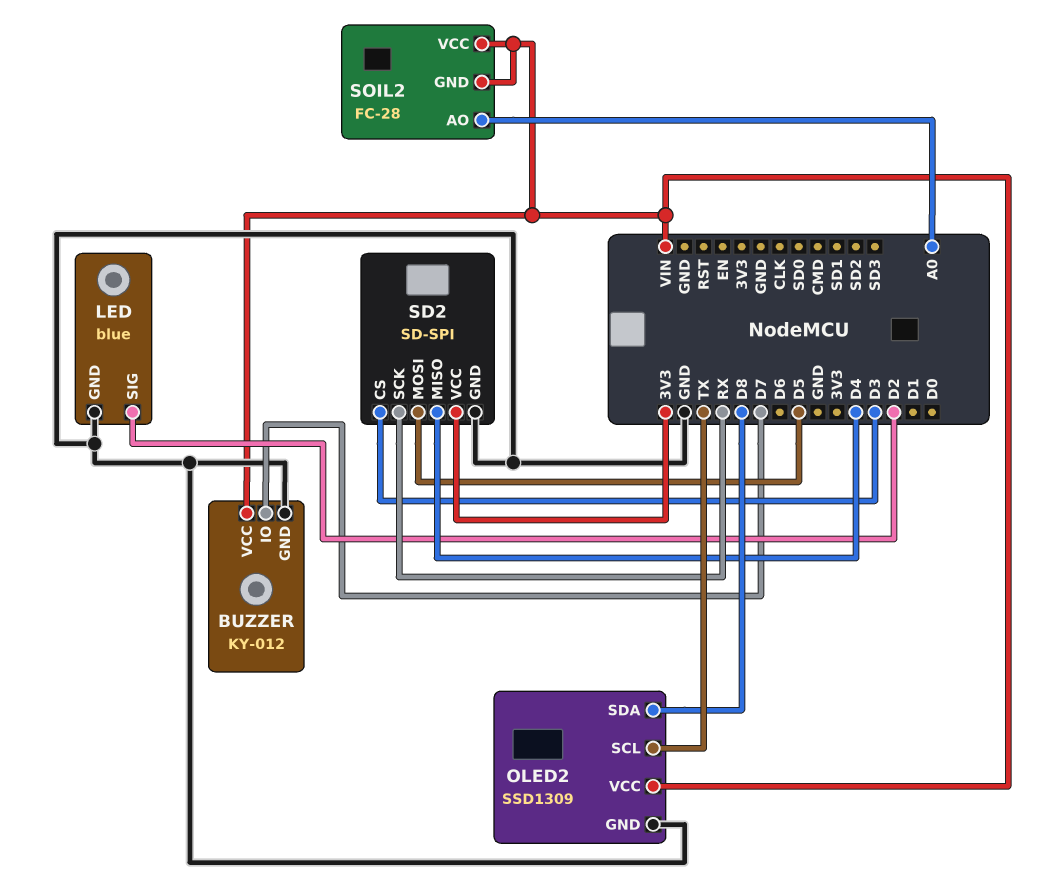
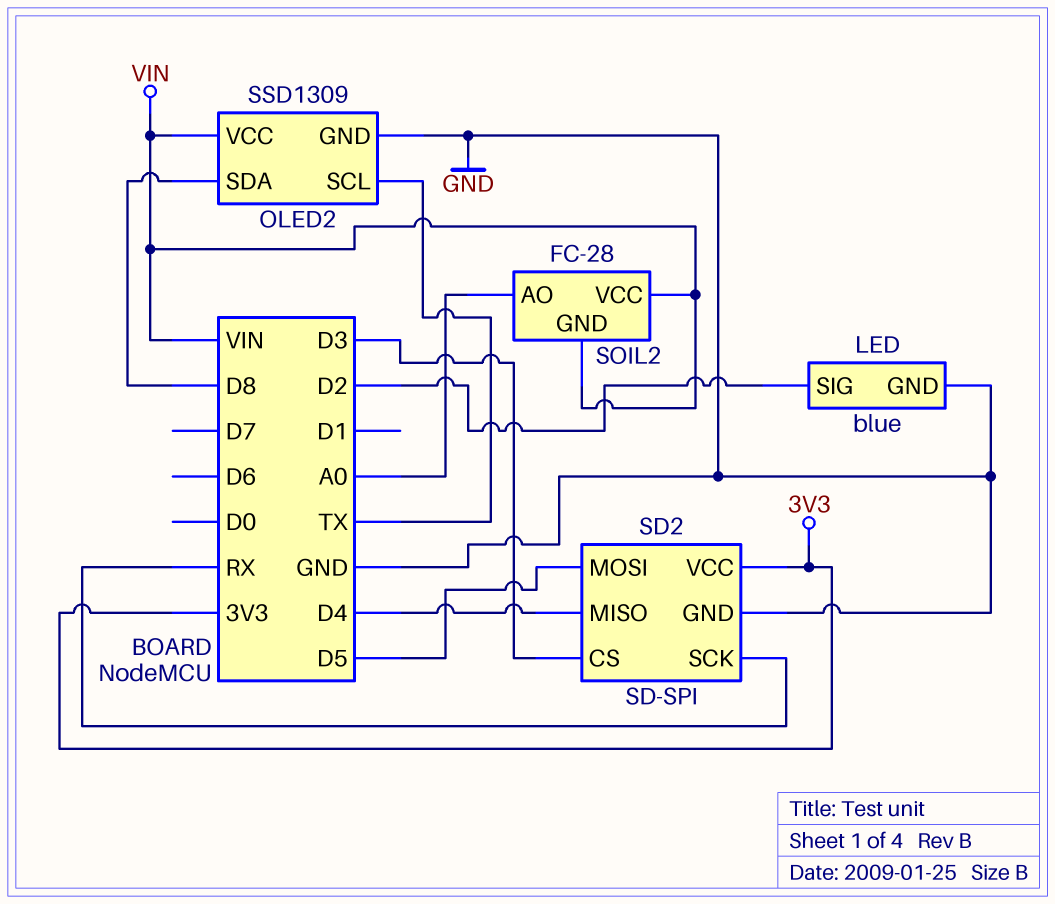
BUZZER: KY-012 -> none
BUZZER pin GND: GND -> none
BUZZER pin IO: D7 -> none
BUZZER pin VCC: VIN -> none

